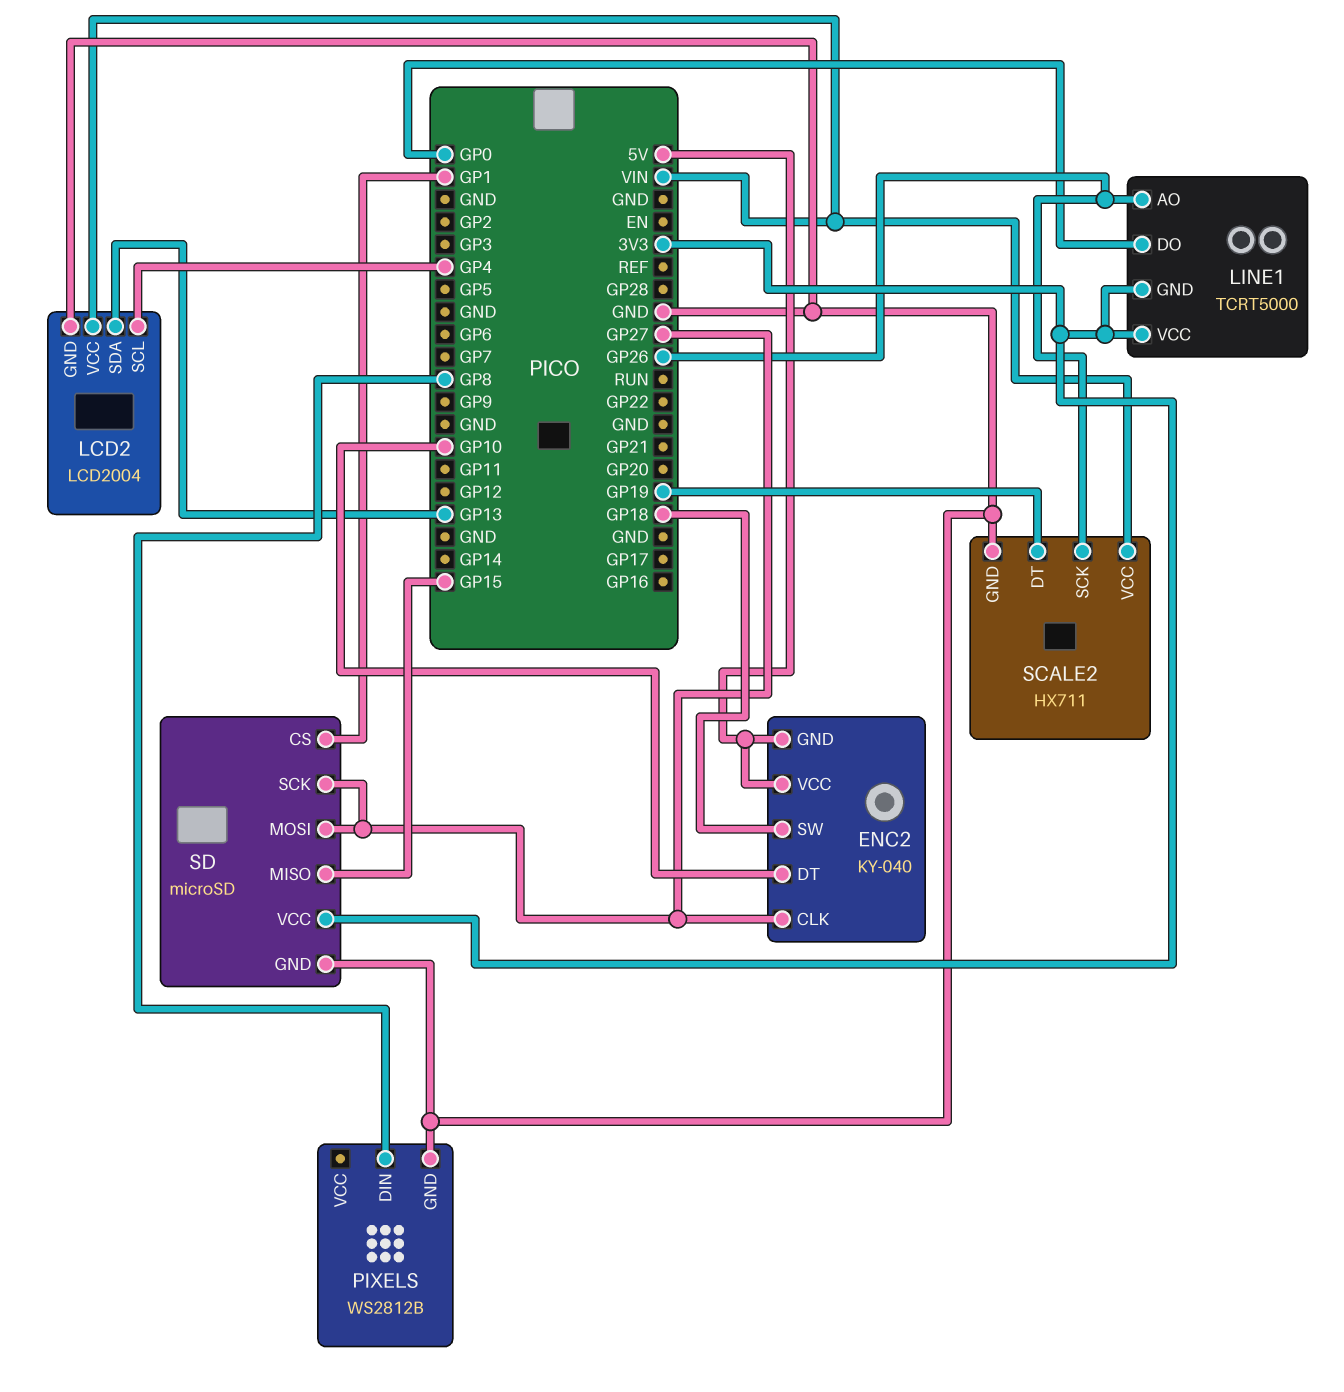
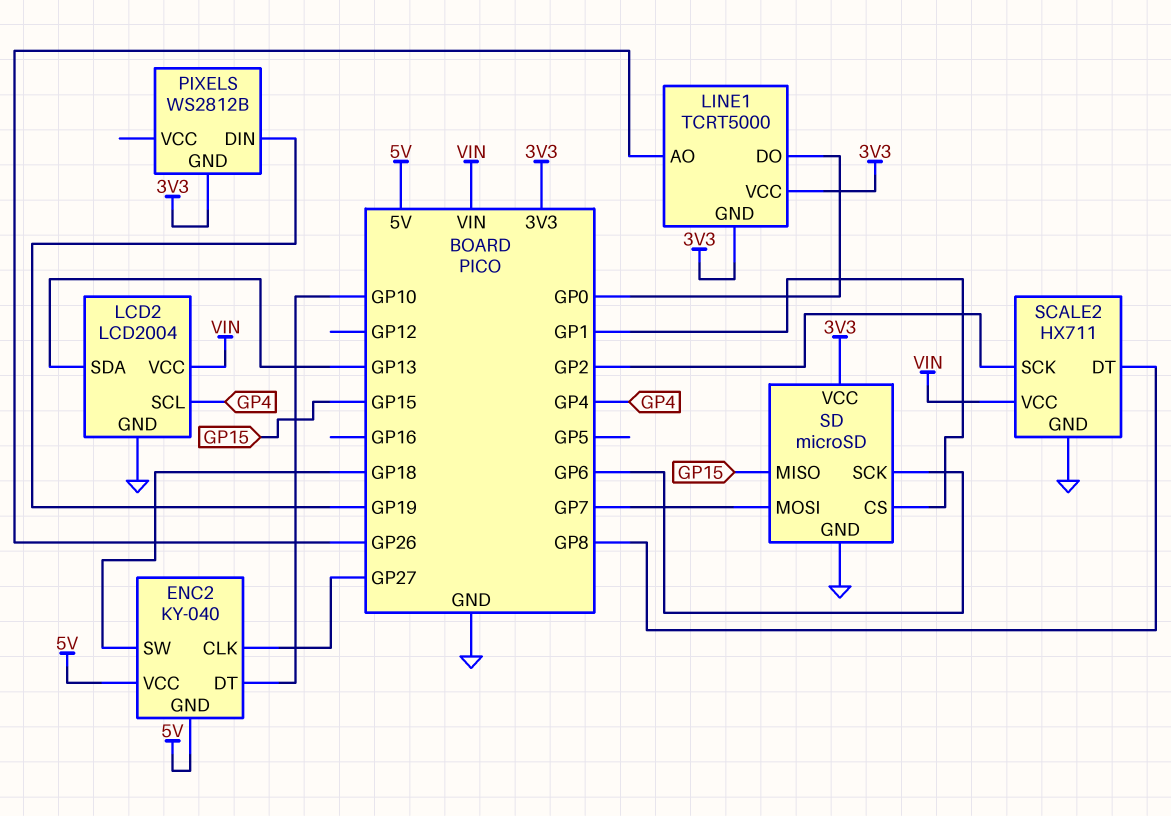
PIXELS pin DIN: GP8 -> GP19
PIXELS pin GND: GND -> 3V3
SCALE2 pin DT: GP19 -> GP8
SCALE2 pin SCK: GP26 -> GP2
SD pin MOSI: GP27 -> GP7
SD pin SCK: GP27 -> GP6

